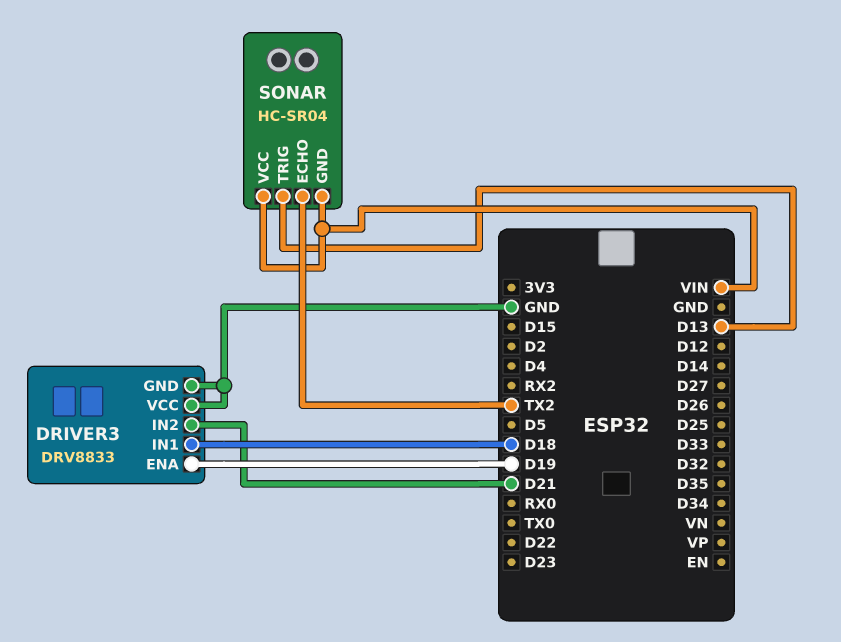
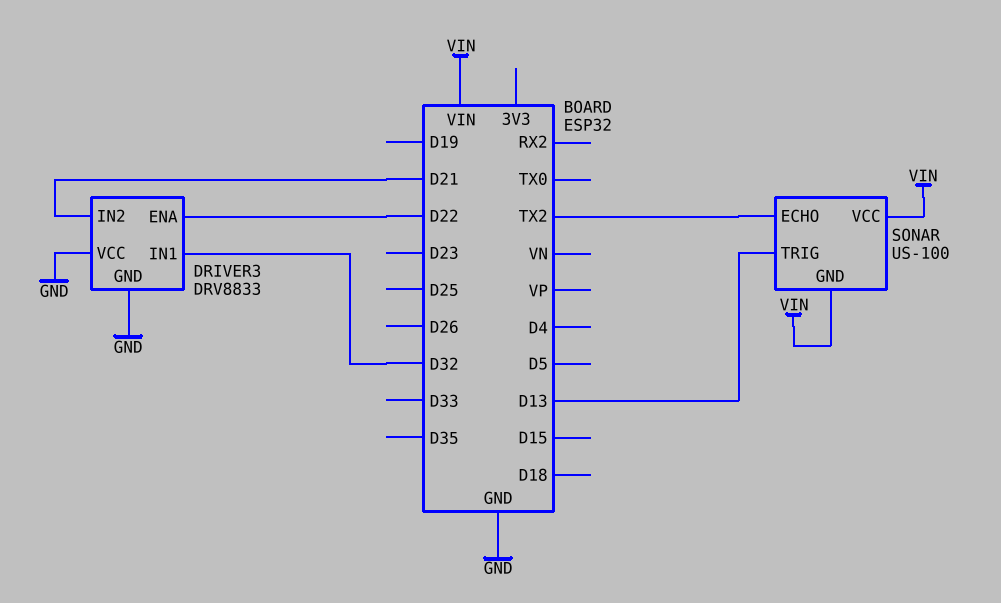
DRIVER3 pin ENA: D19 -> D22
DRIVER3 pin IN1: D18 -> D32
SONAR: HC-SR04 -> US-100

